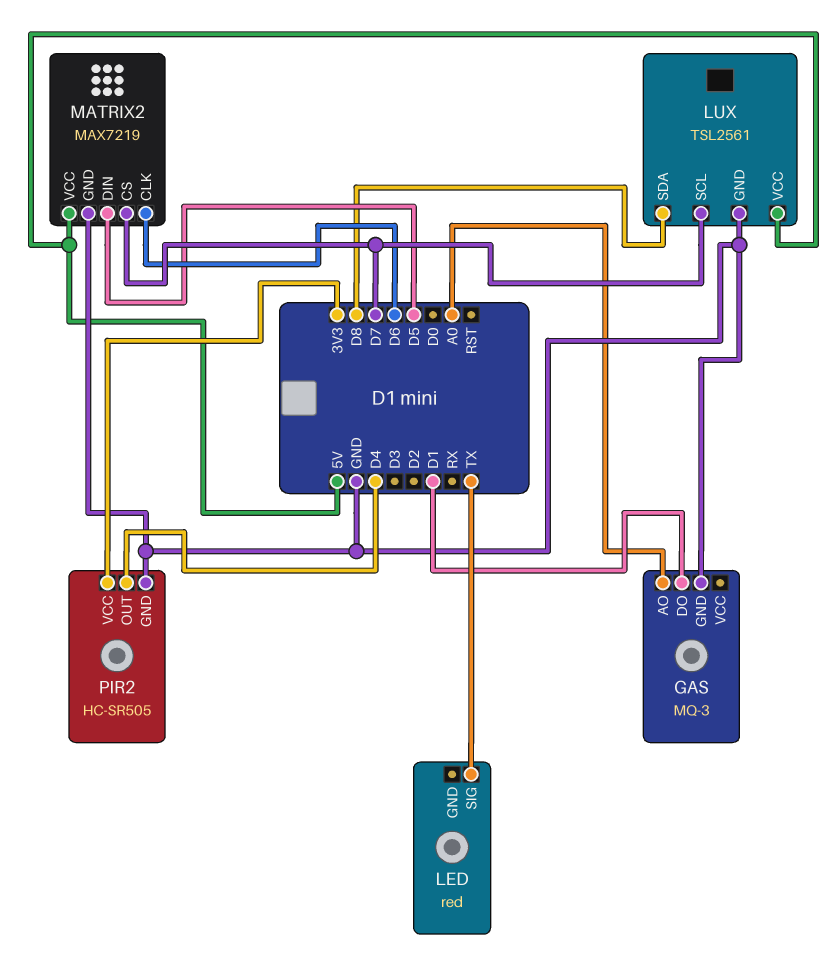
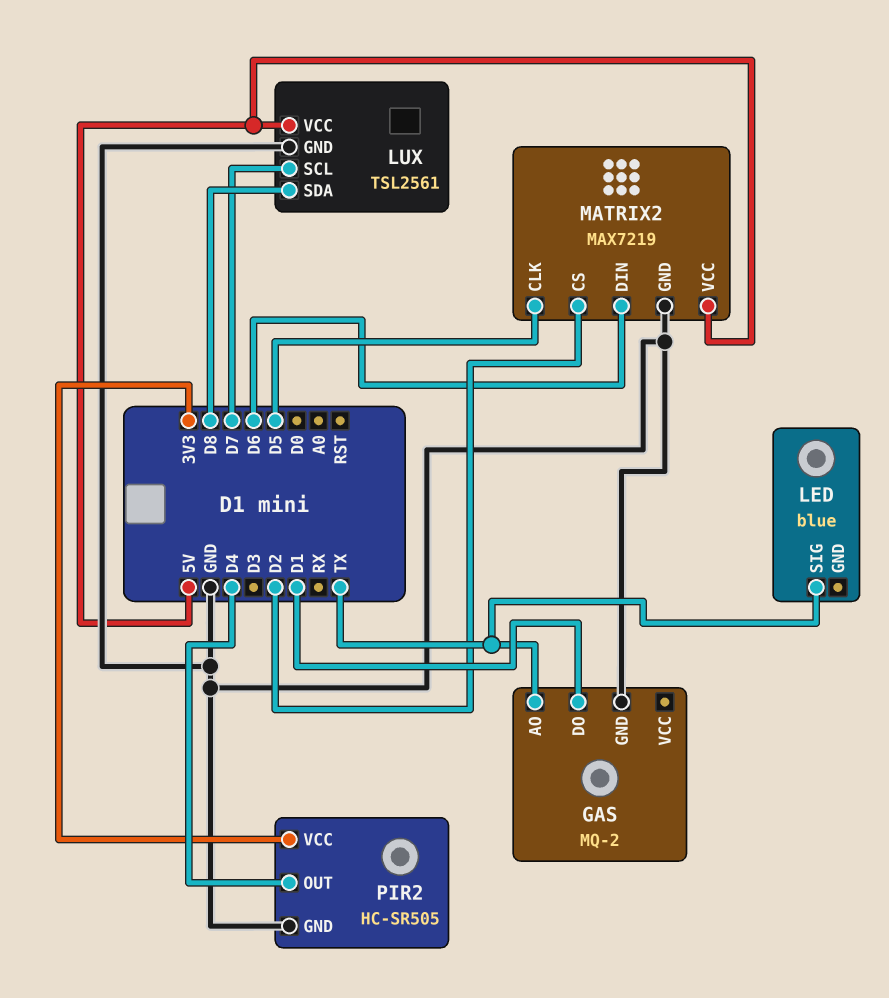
GAS: MQ-3 -> MQ-2
GAS pin AO: A0 -> TX
LED: red -> blue
MATRIX2 pin CLK: D6 -> D5
MATRIX2 pin CS: D7 -> D2
MATRIX2 pin DIN: D5 -> D6

